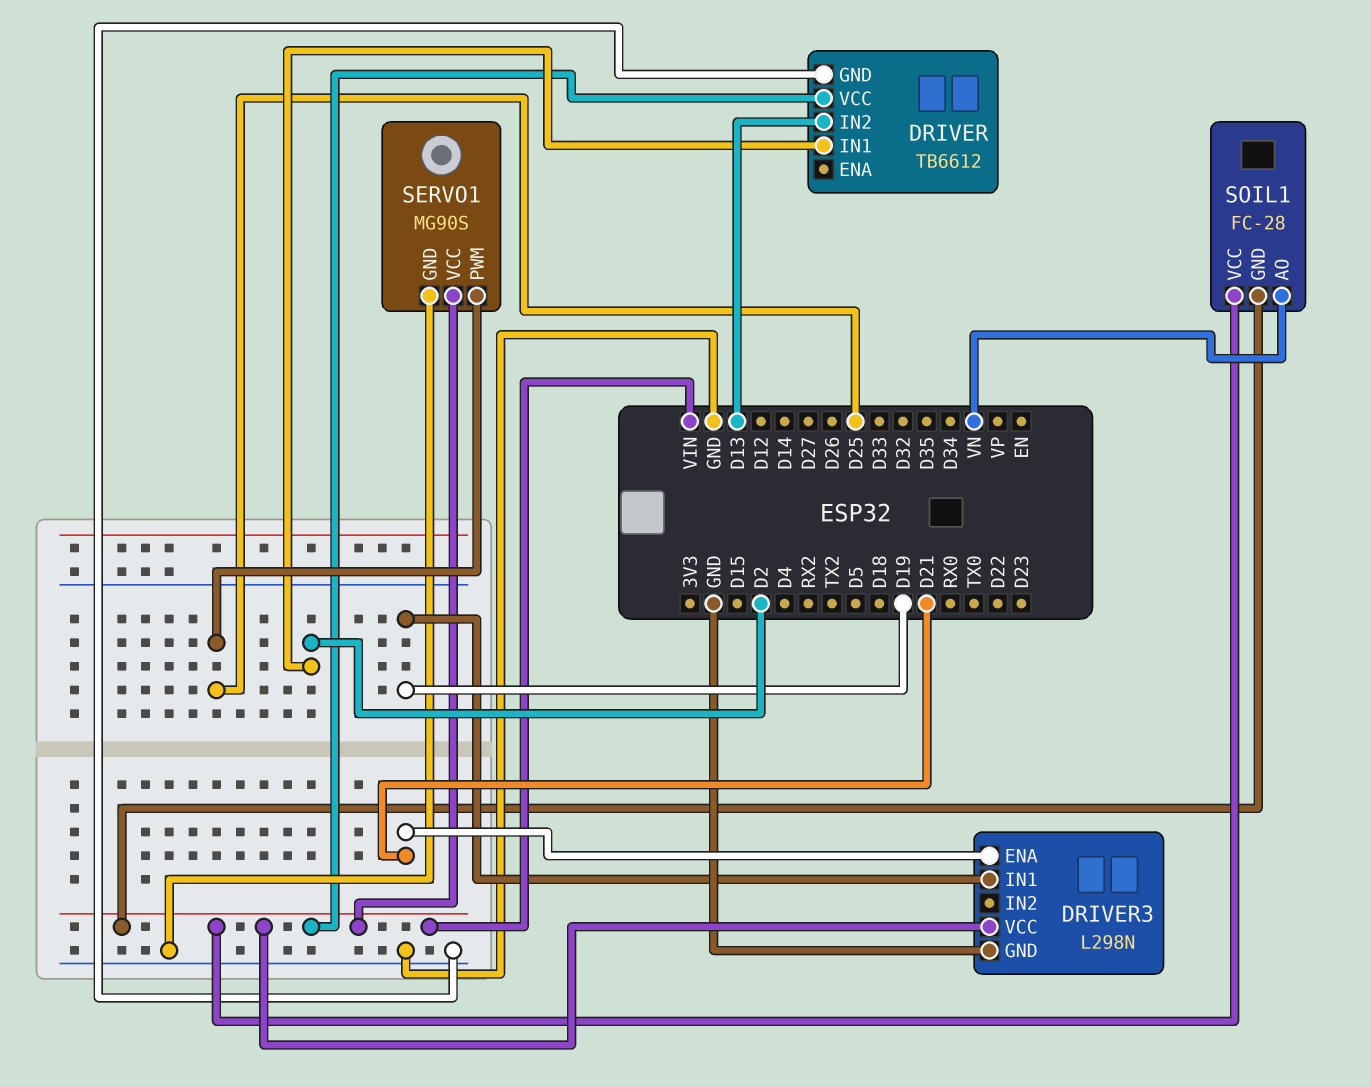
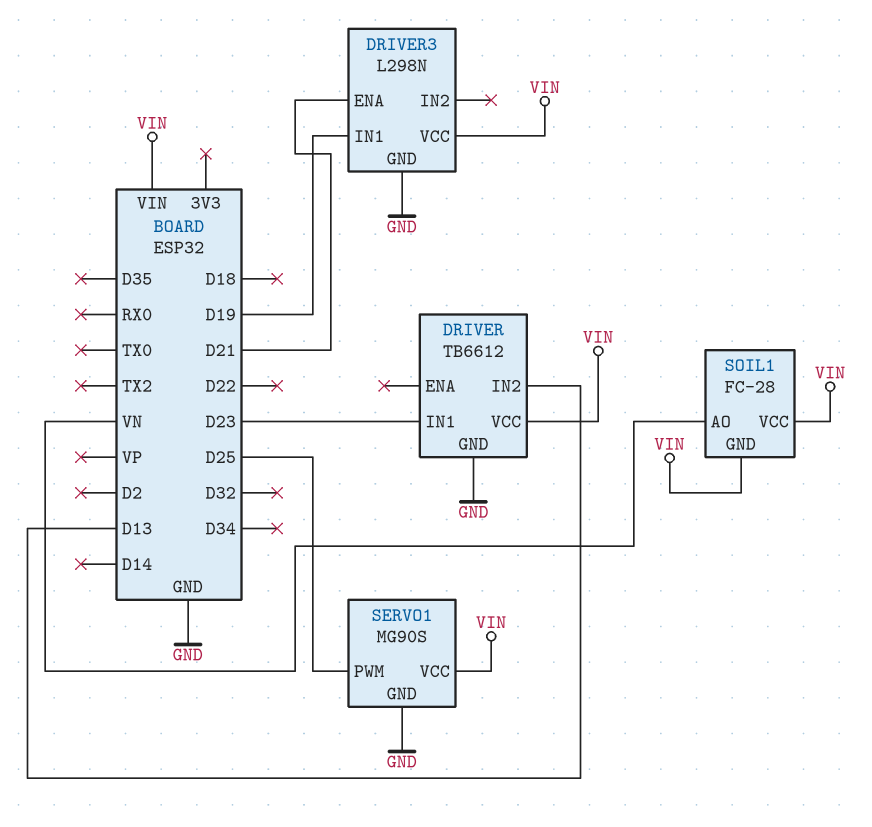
DRIVER pin IN1: D2 -> D23

